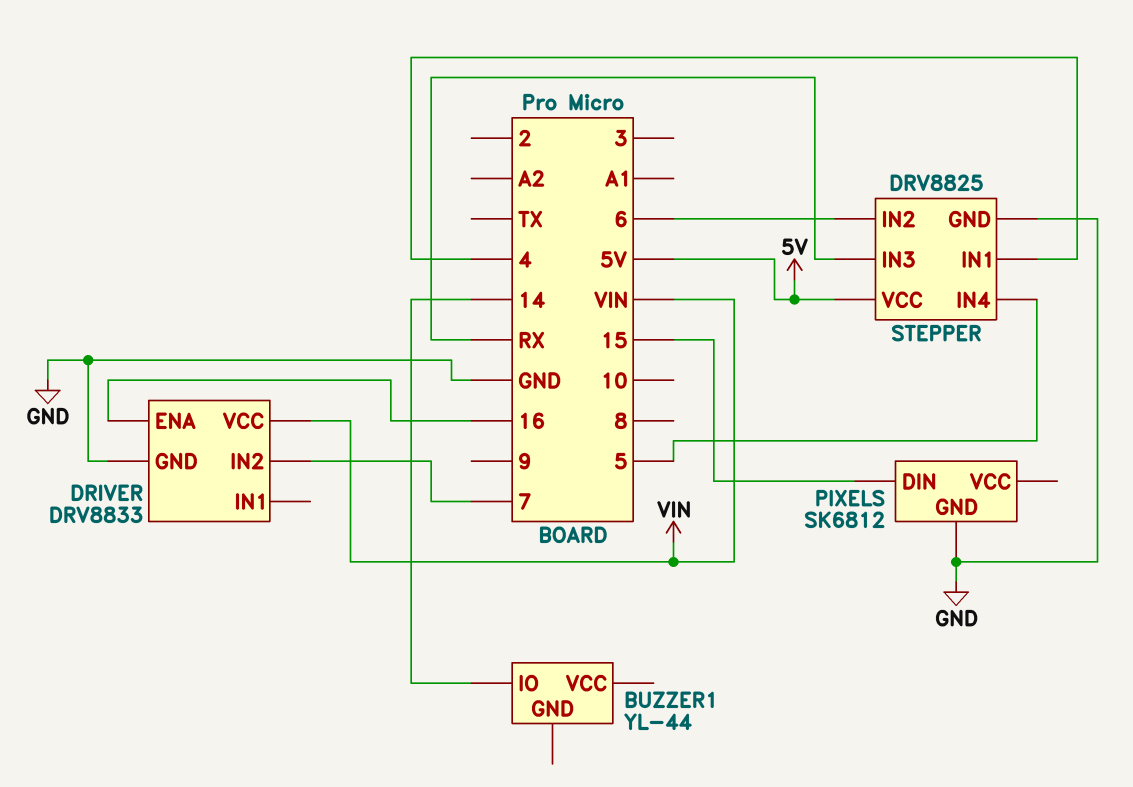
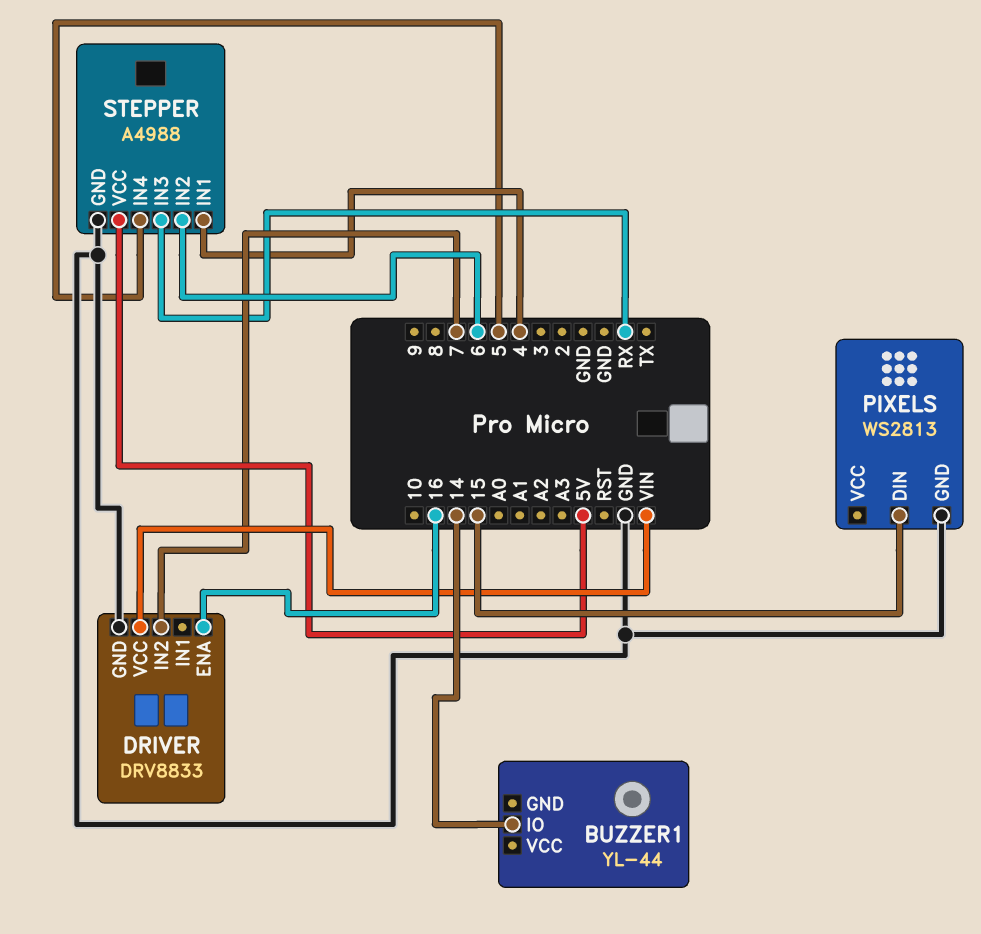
PIXELS: SK6812 -> WS2813
STEPPER: DRV8825 -> A4988

